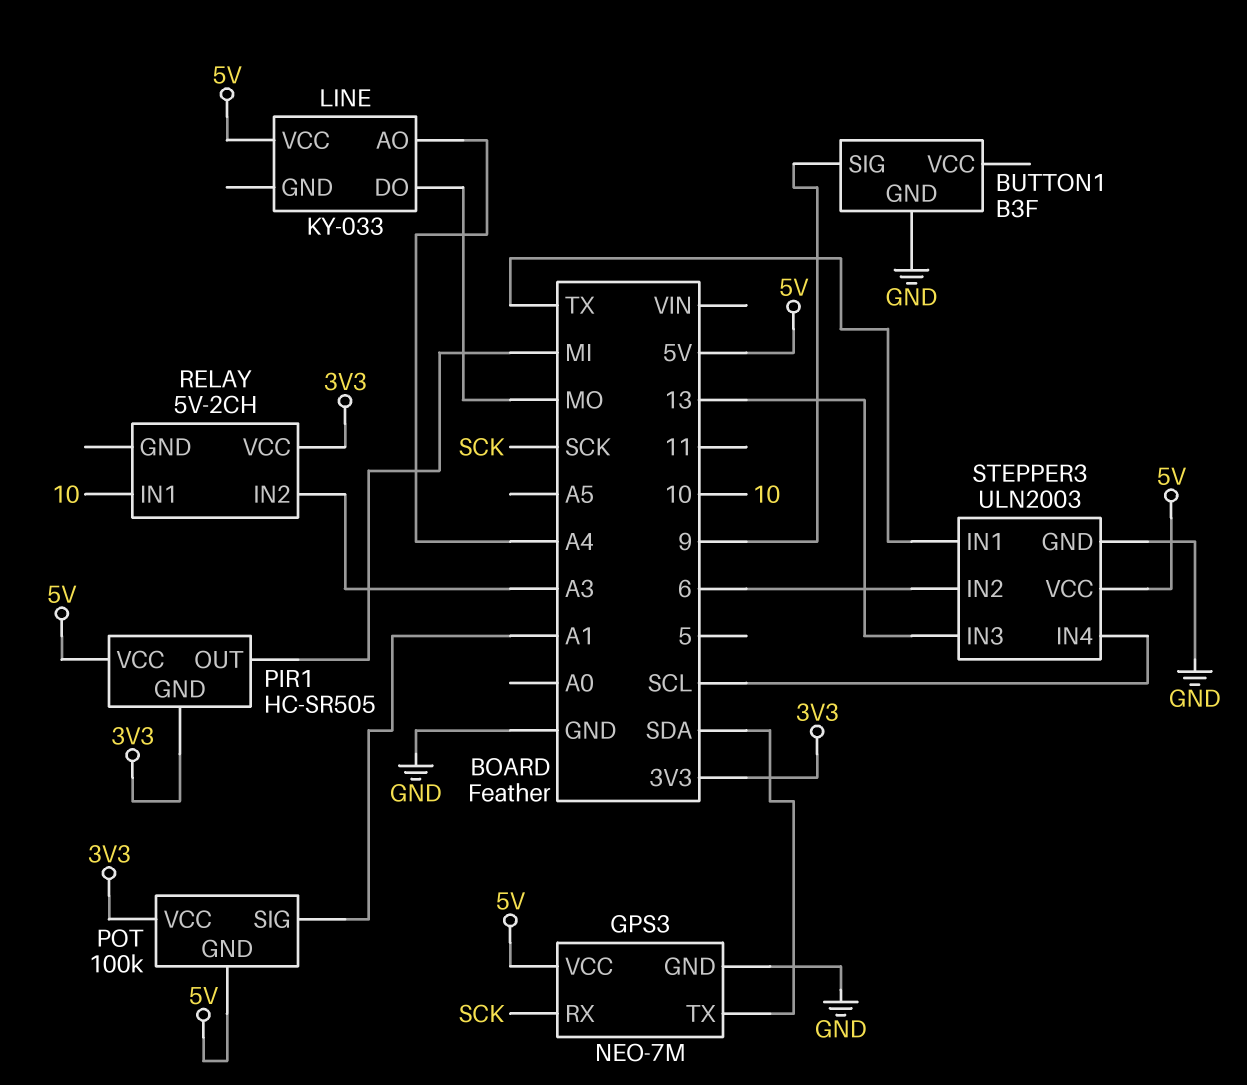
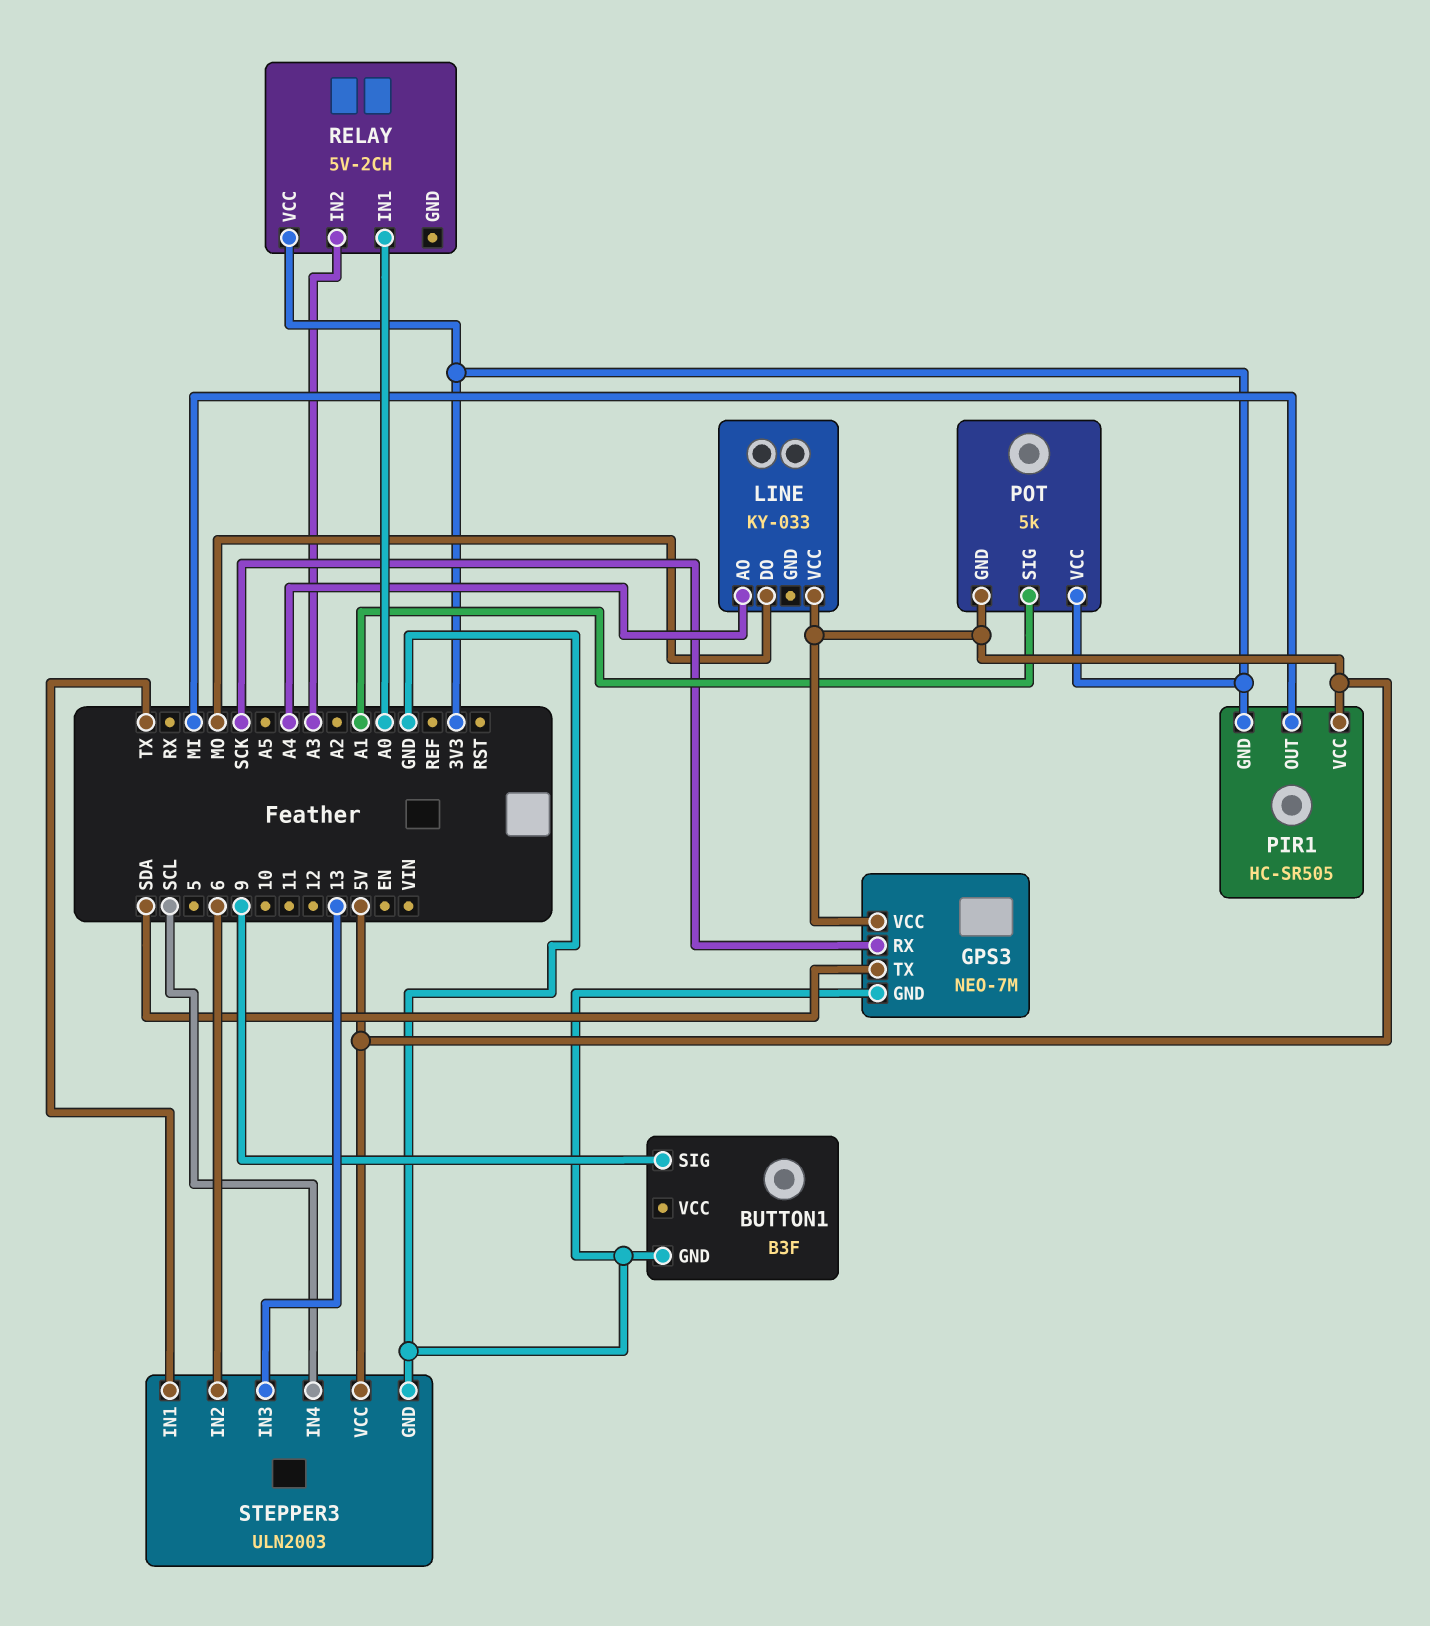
POT: 100k -> 5k
RELAY pin IN1: 10 -> A0

